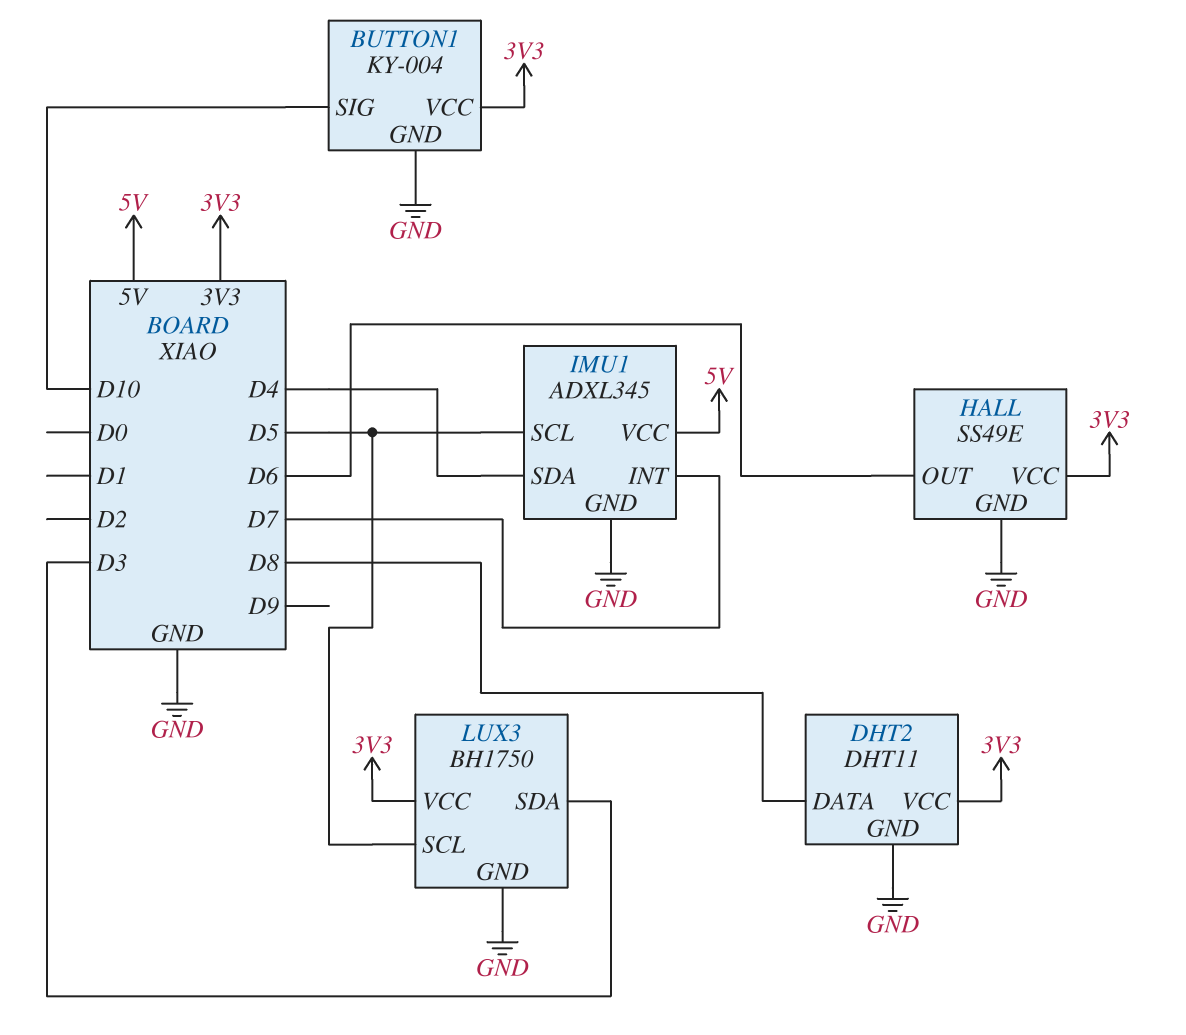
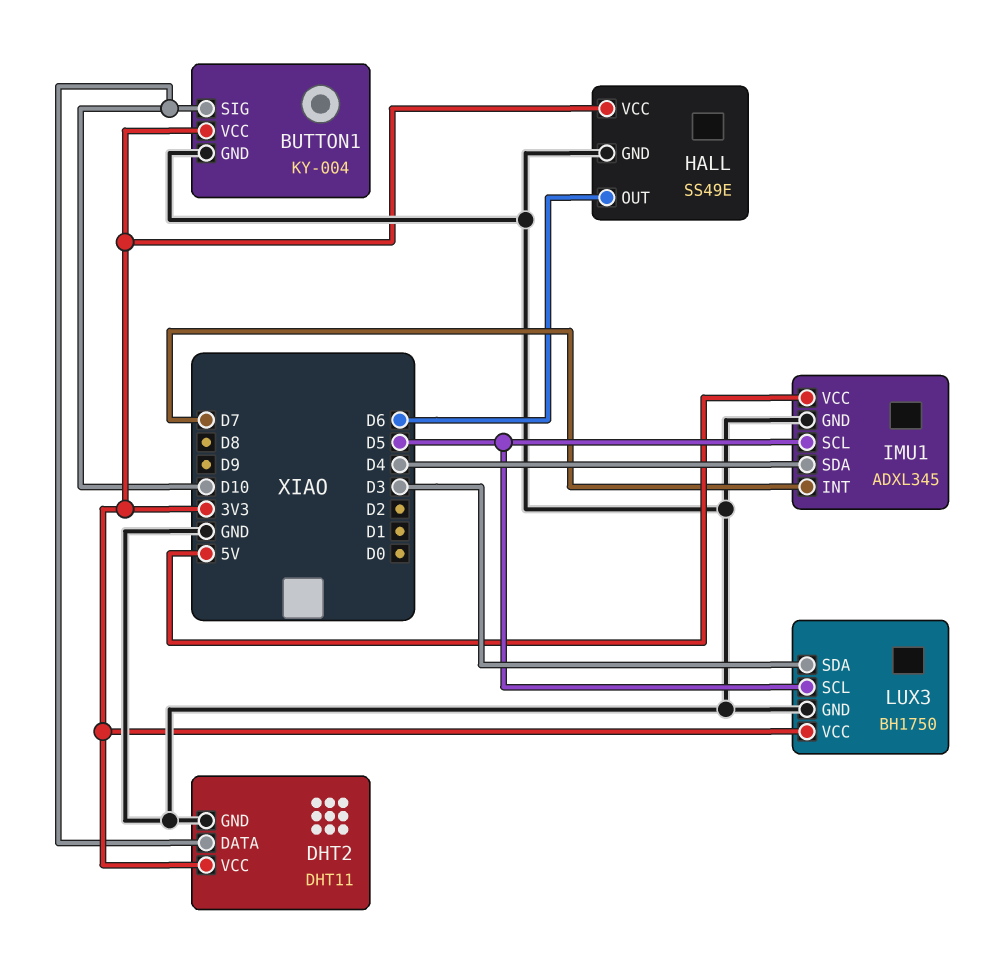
DHT2 pin DATA: D8 -> D10

